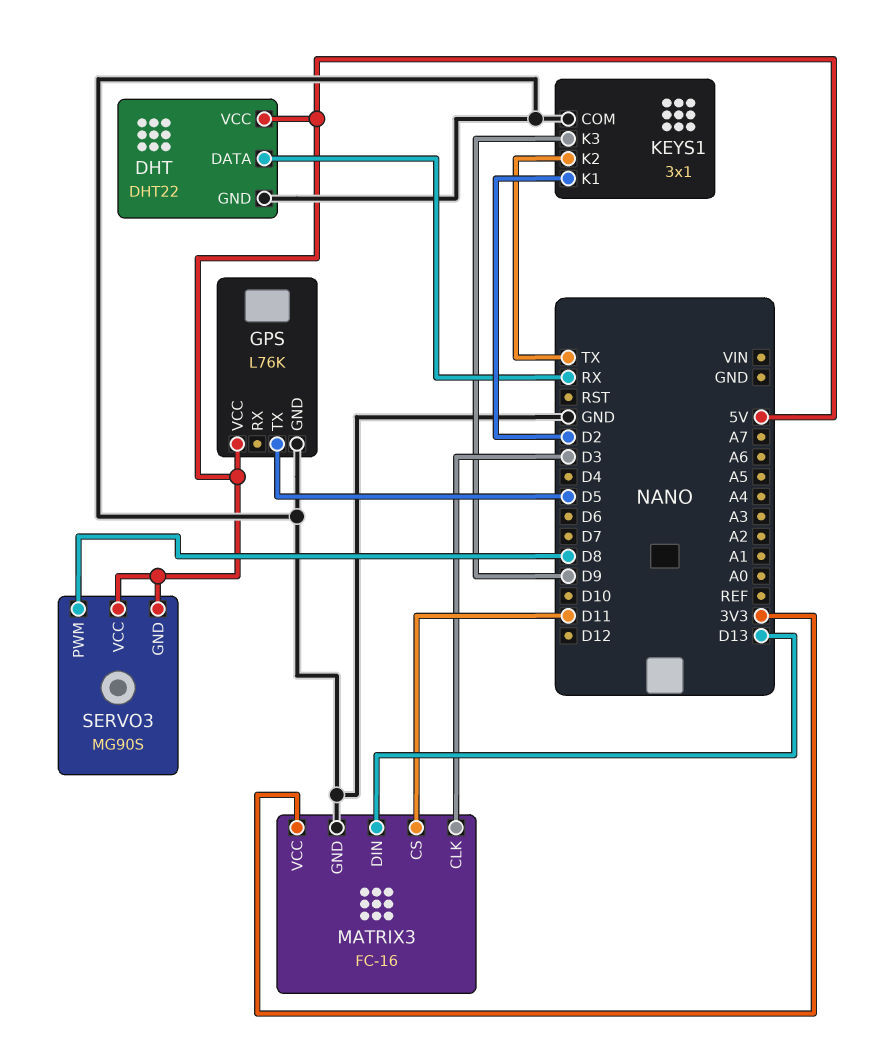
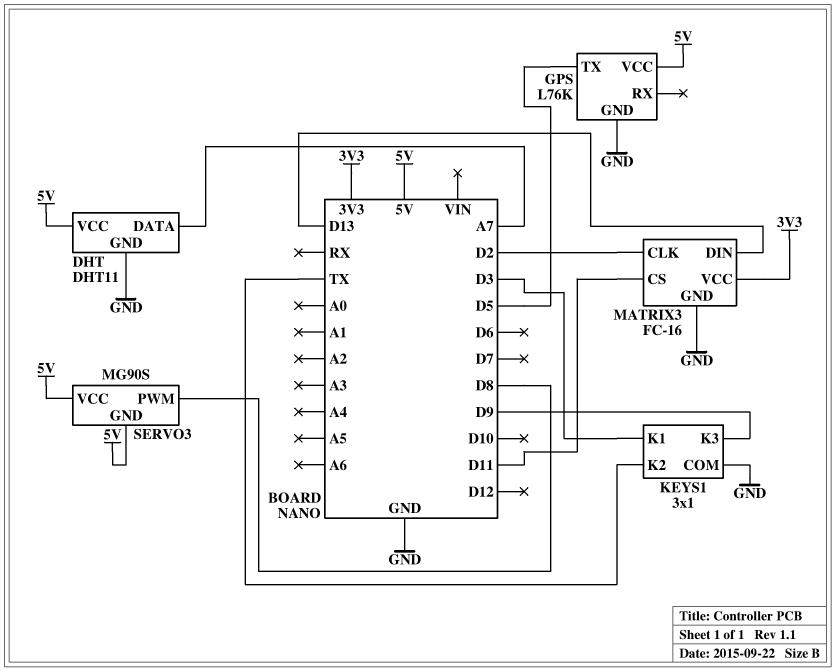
DHT: DHT22 -> DHT11
DHT pin DATA: RX -> A7
KEYS1 pin K1: D2 -> D3
MATRIX3 pin CLK: D3 -> D2

